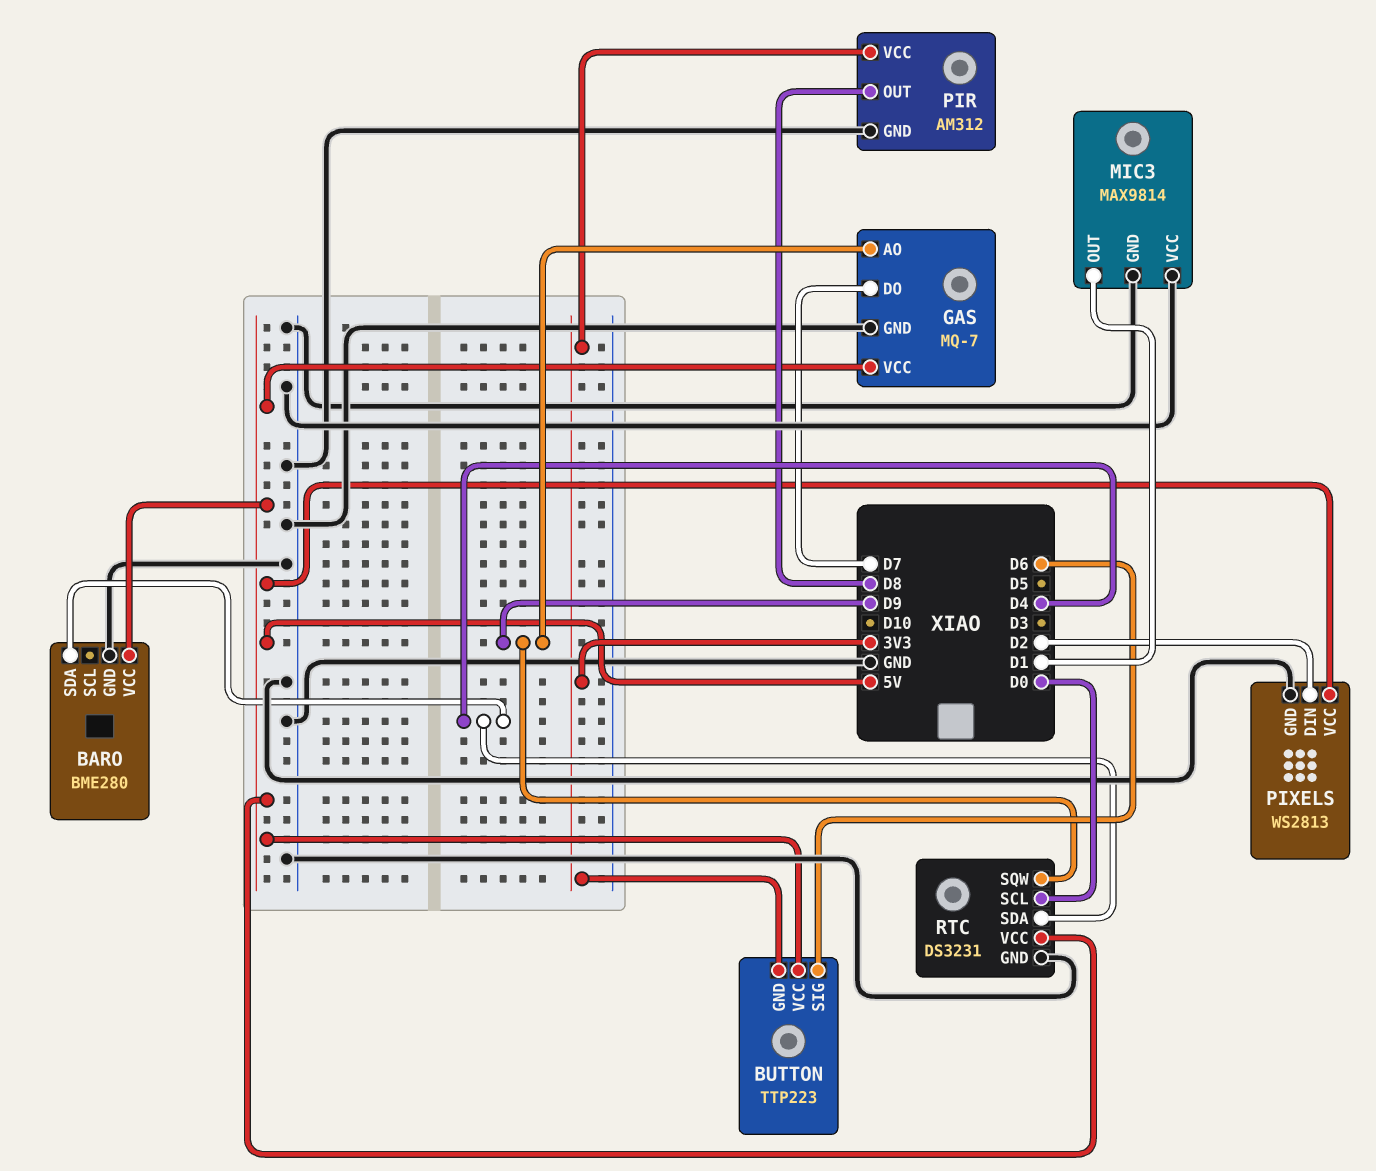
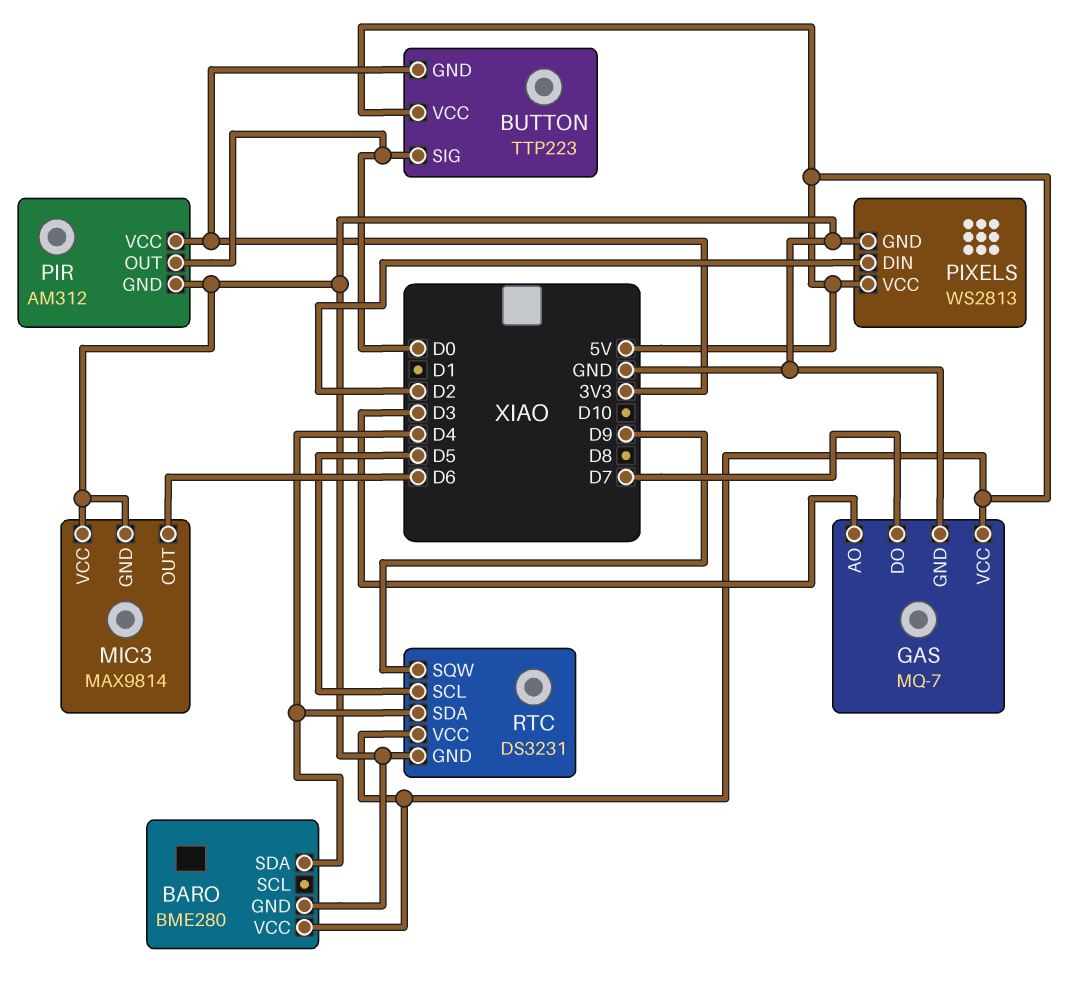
BUTTON pin SIG: D6 -> D0
GAS pin AO: D9 -> D3
MIC3 pin OUT: D1 -> D6
PIR pin OUT: D8 -> D0
RTC pin SCL: D0 -> D5

